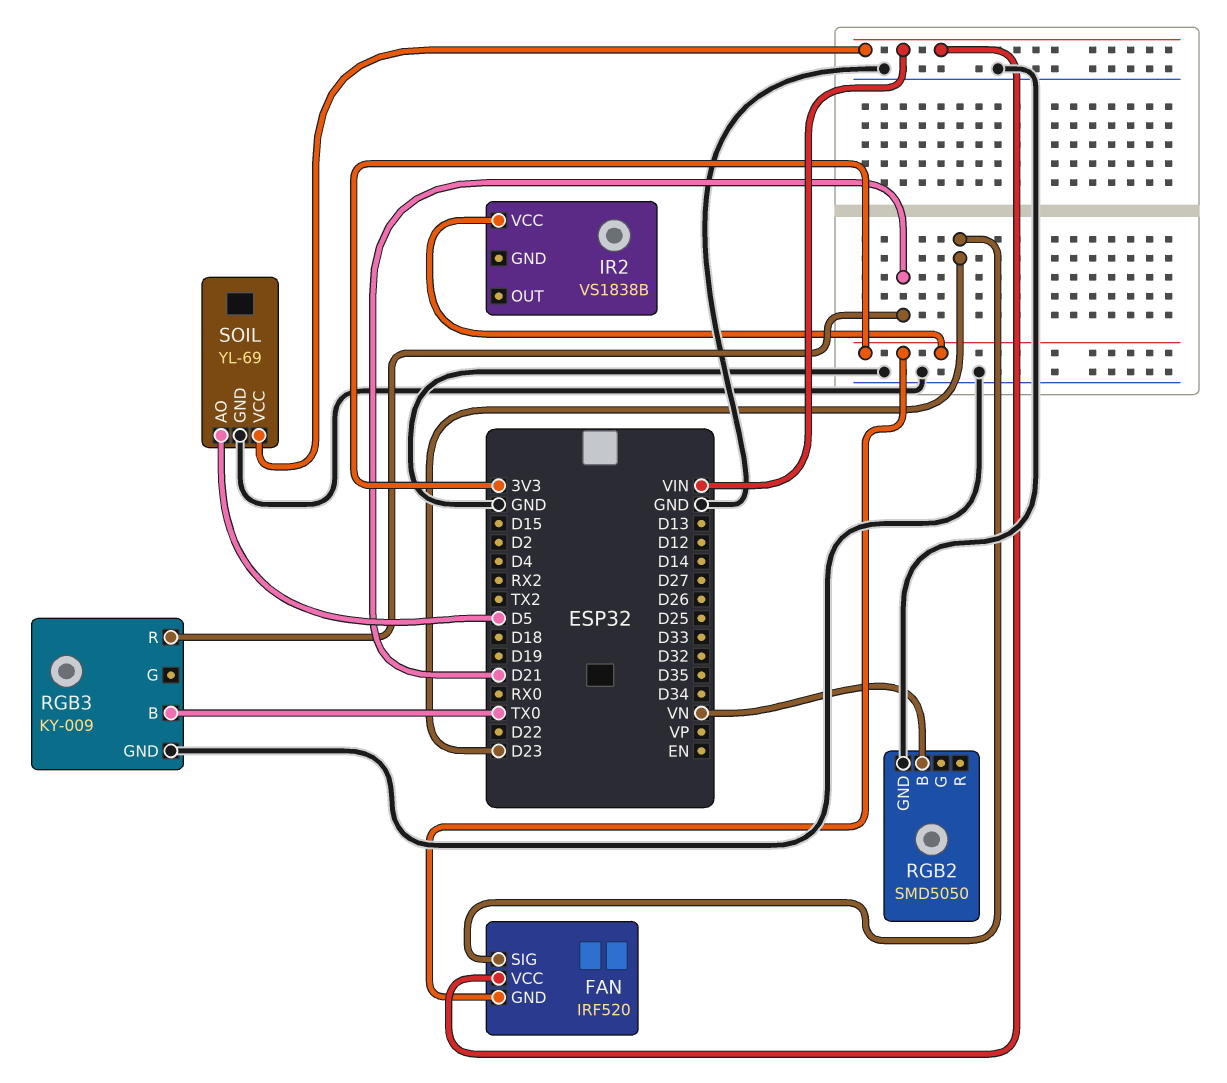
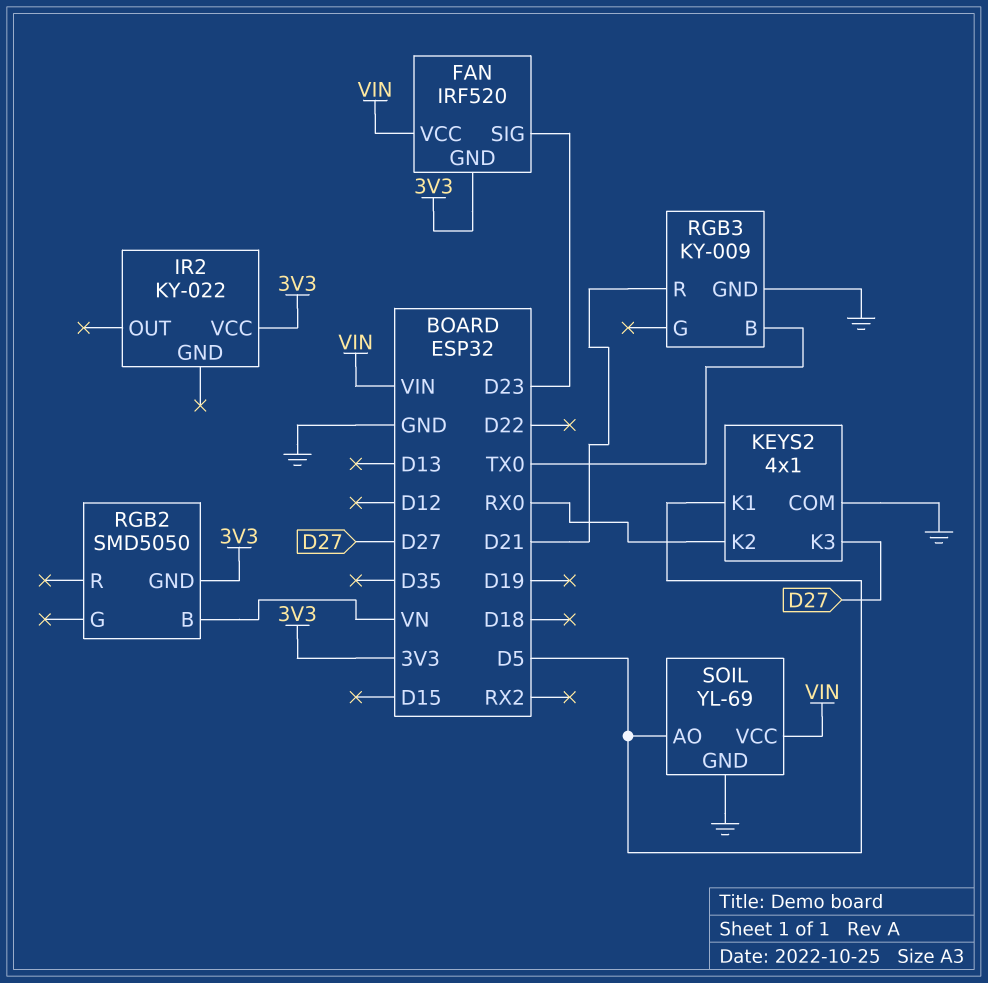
IR2: VS1838B -> KY-022
KEYS2: none -> 4x1
KEYS2 pin COM: none -> GND
KEYS2 pin K1: none -> D5
KEYS2 pin K2: none -> RX0
KEYS2 pin K3: none -> D27
RGB2 pin GND: GND -> 3V3

